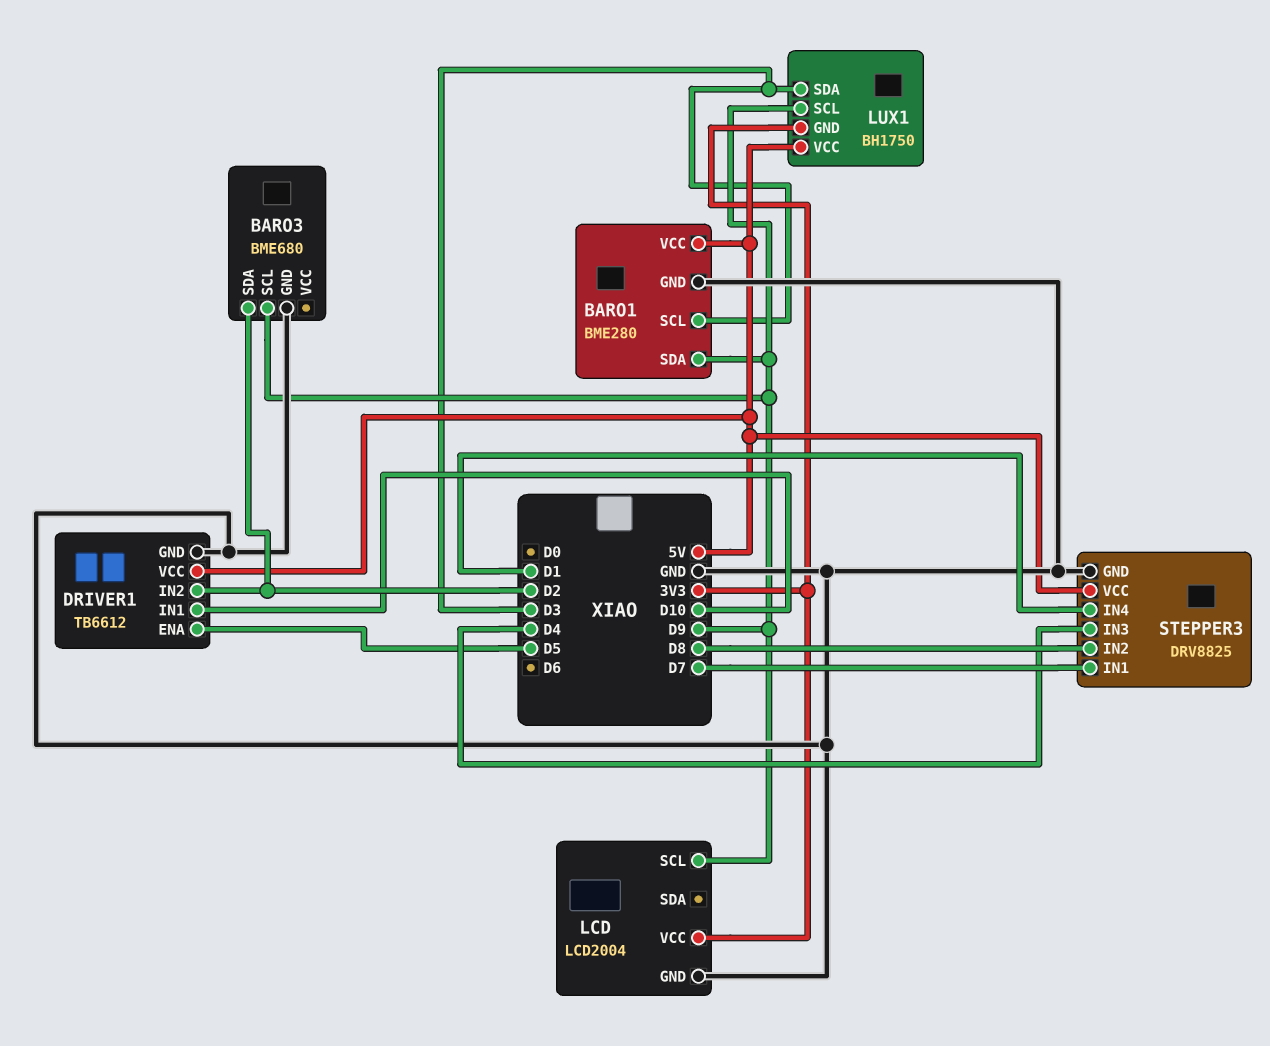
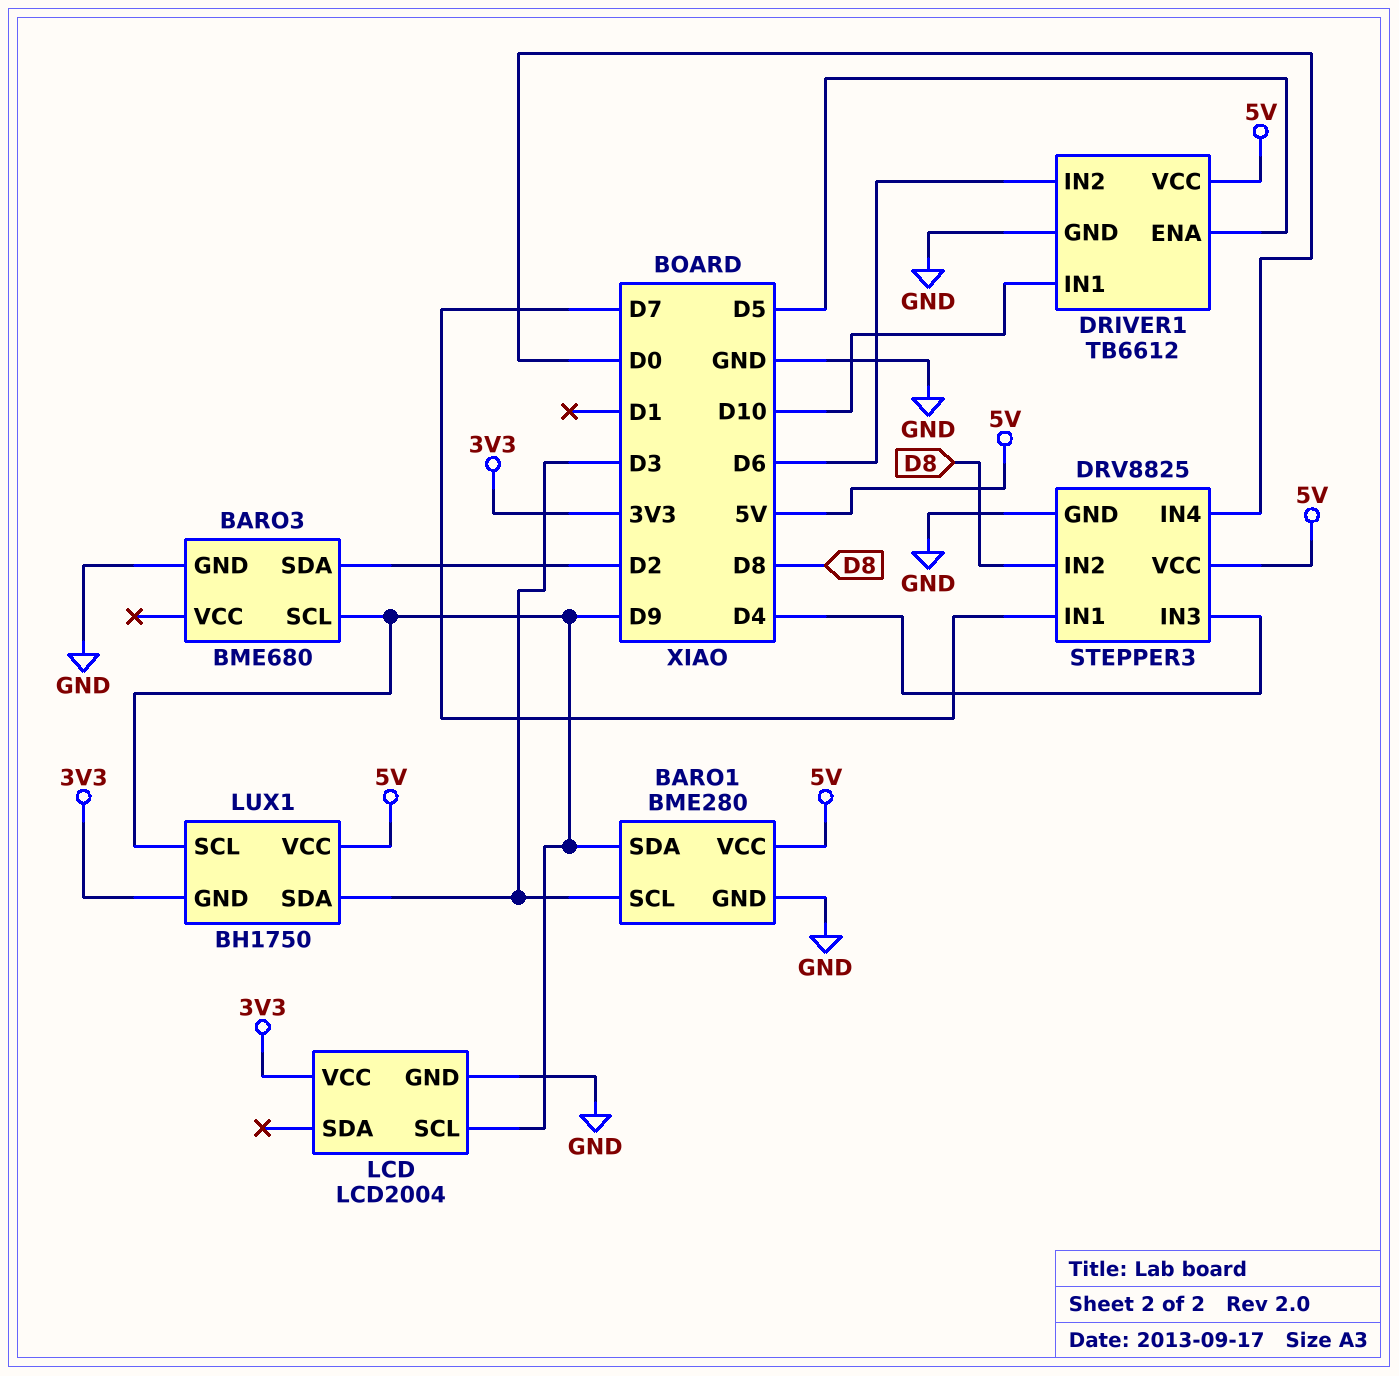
DRIVER1 pin IN2: D2 -> D6
STEPPER3 pin IN4: D1 -> D0

